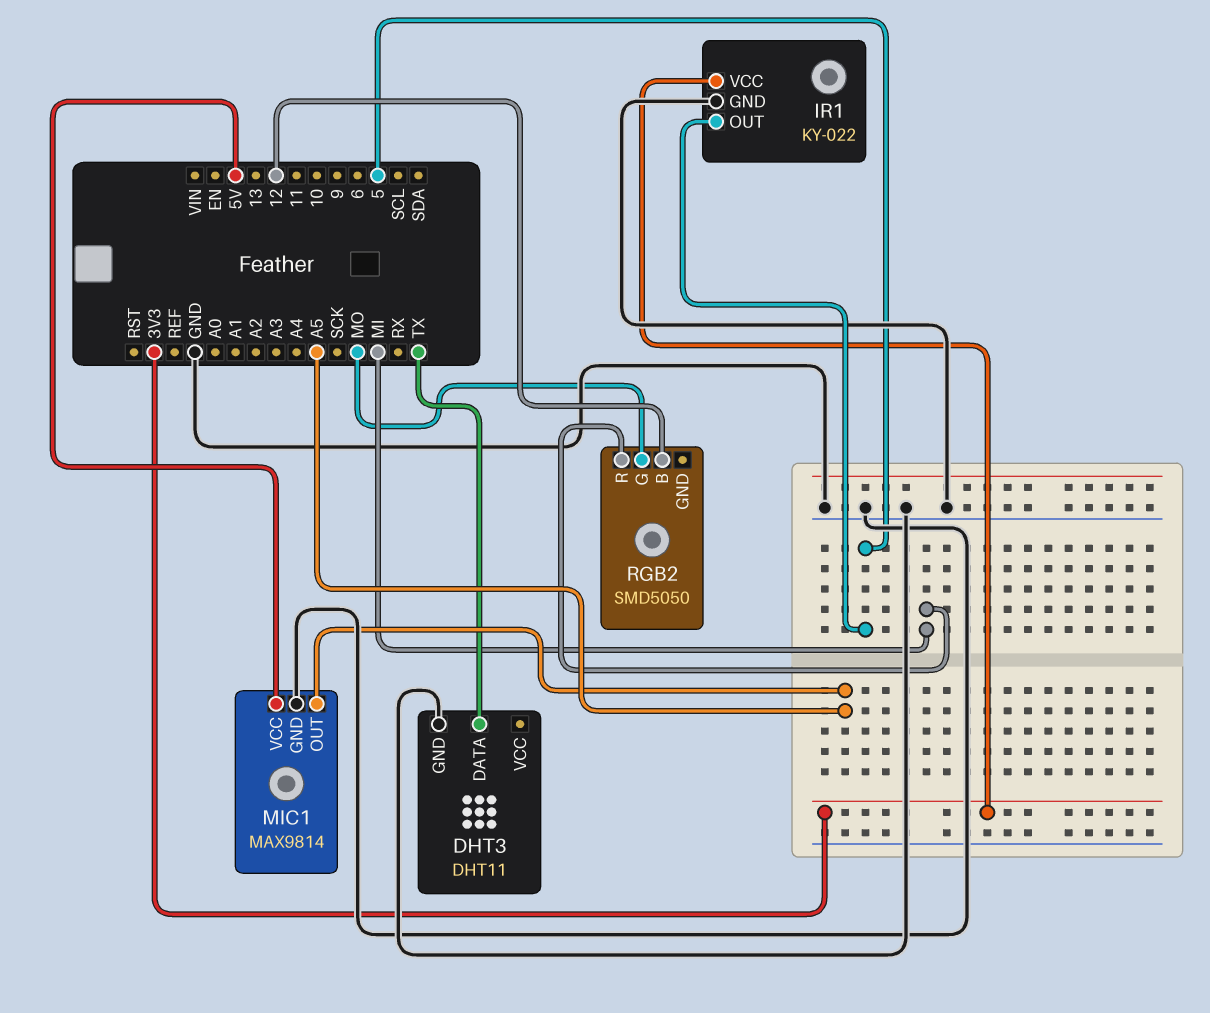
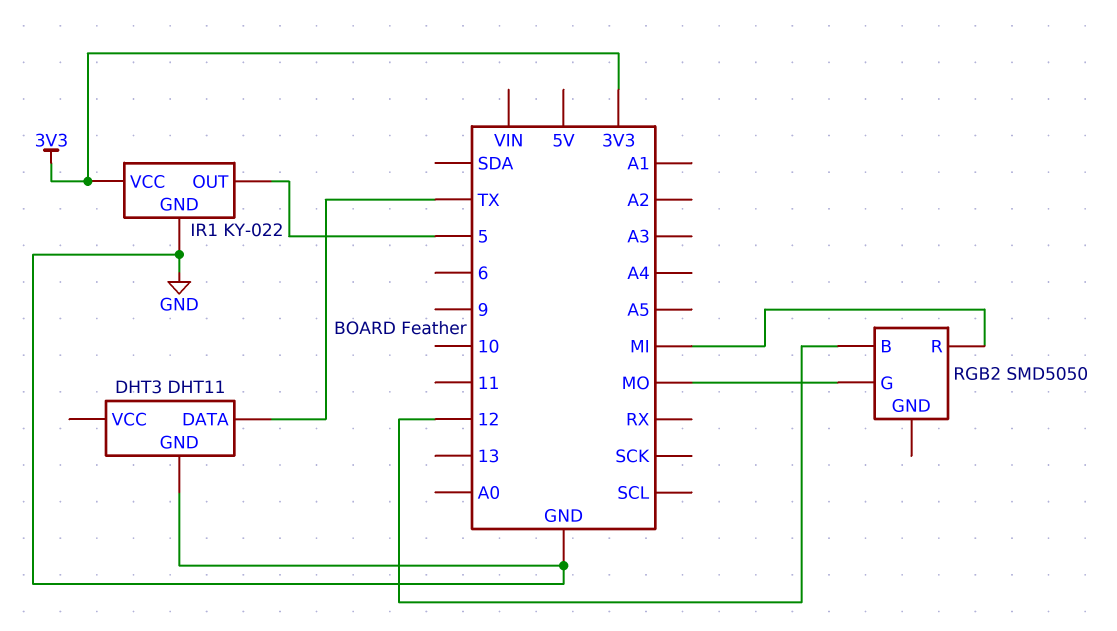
MIC1: MAX9814 -> none
MIC1 pin GND: GND -> none
MIC1 pin OUT: A5 -> none
MIC1 pin VCC: 5V -> none

